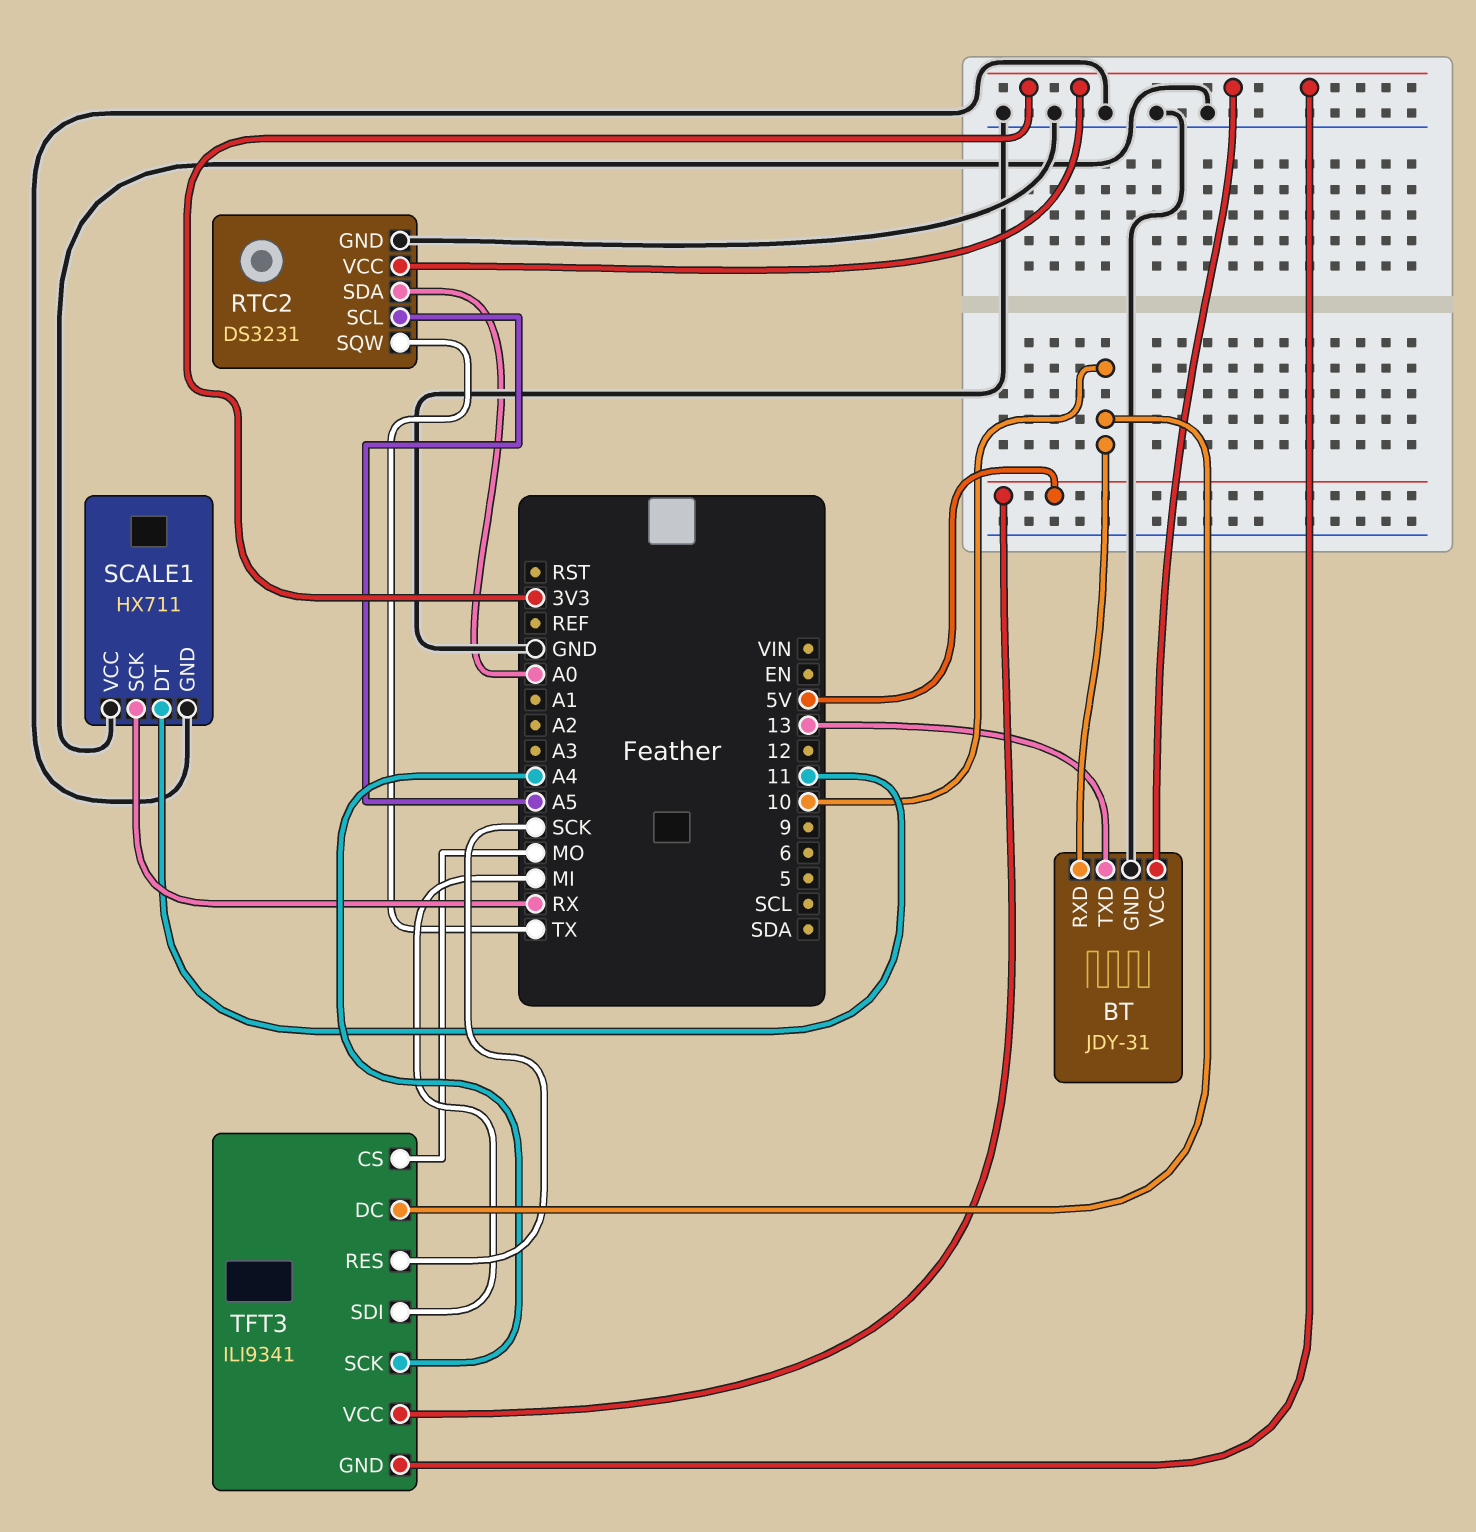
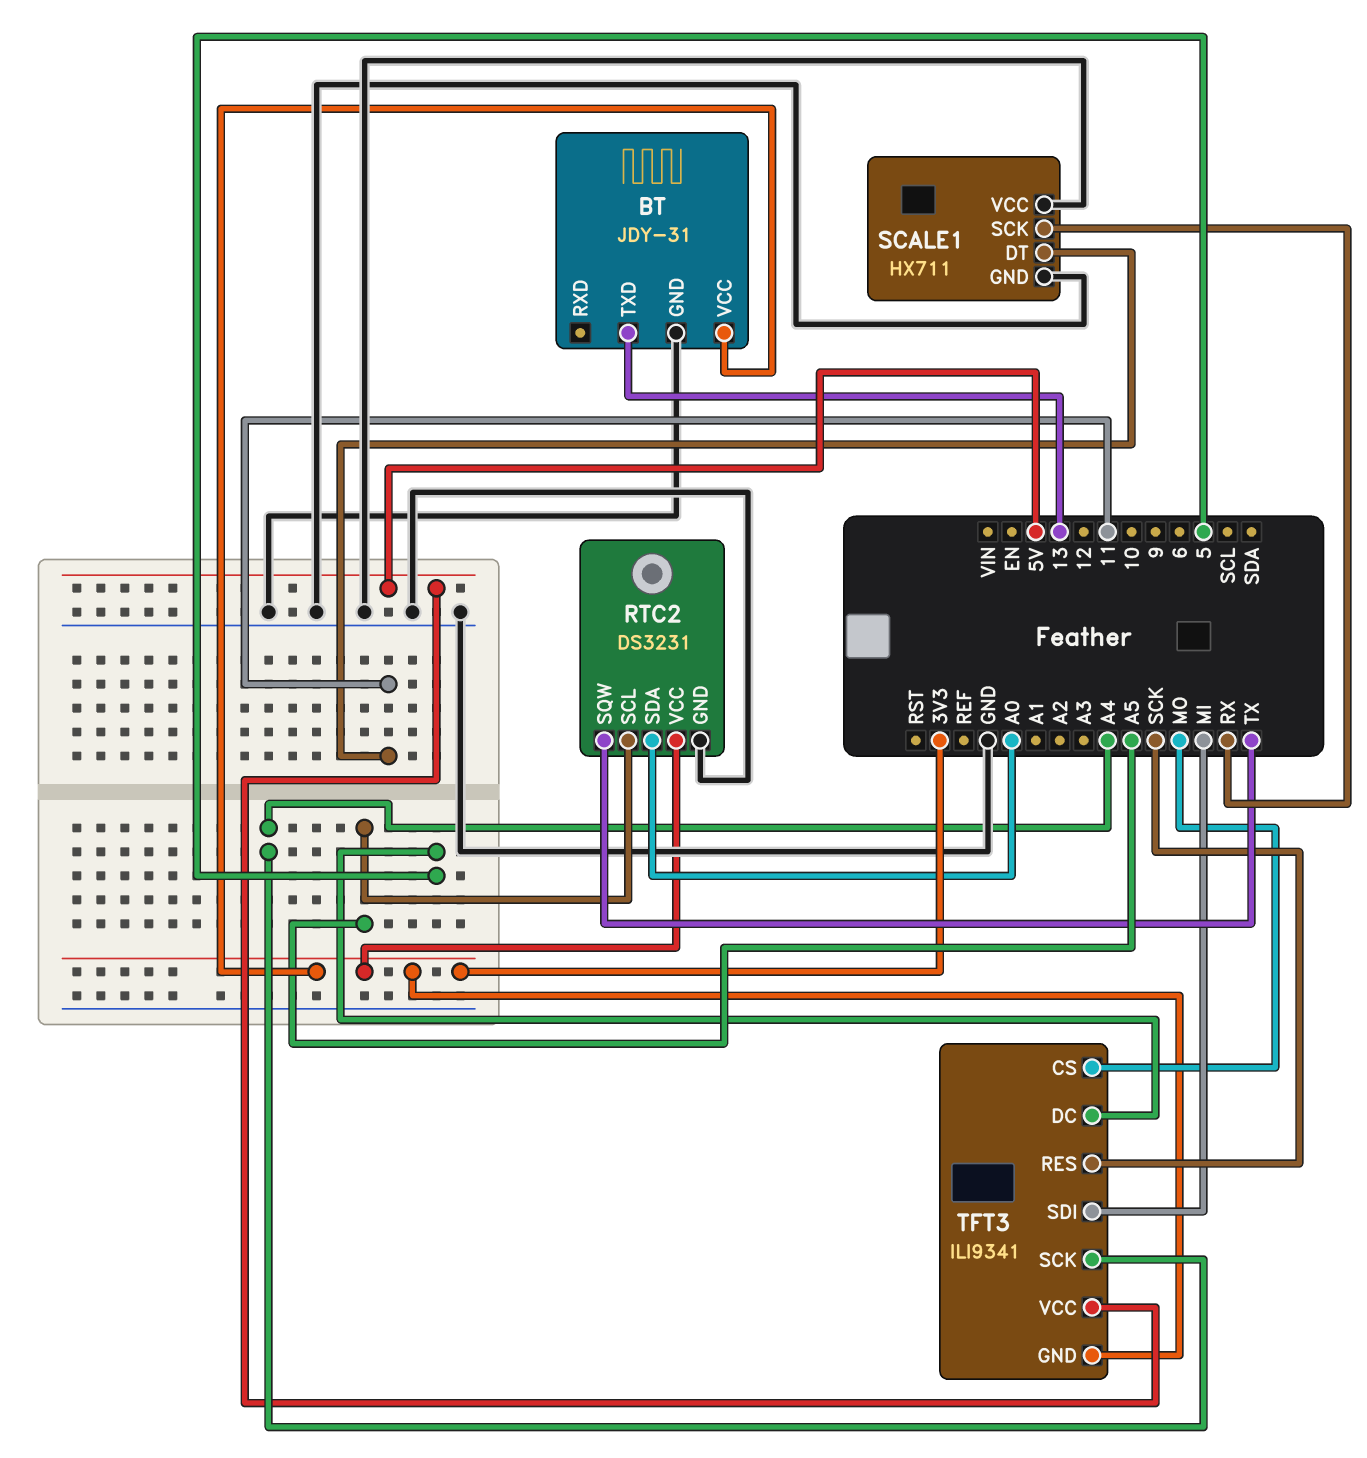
BT pin RXD: 10 -> none
TFT3 pin DC: 10 -> 5

